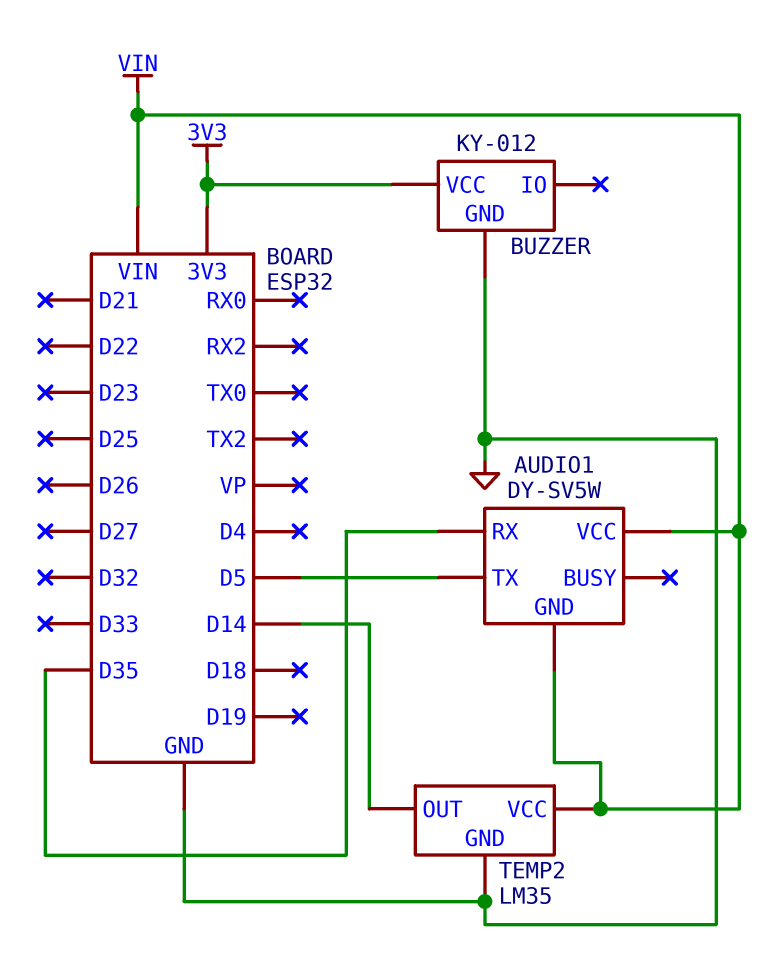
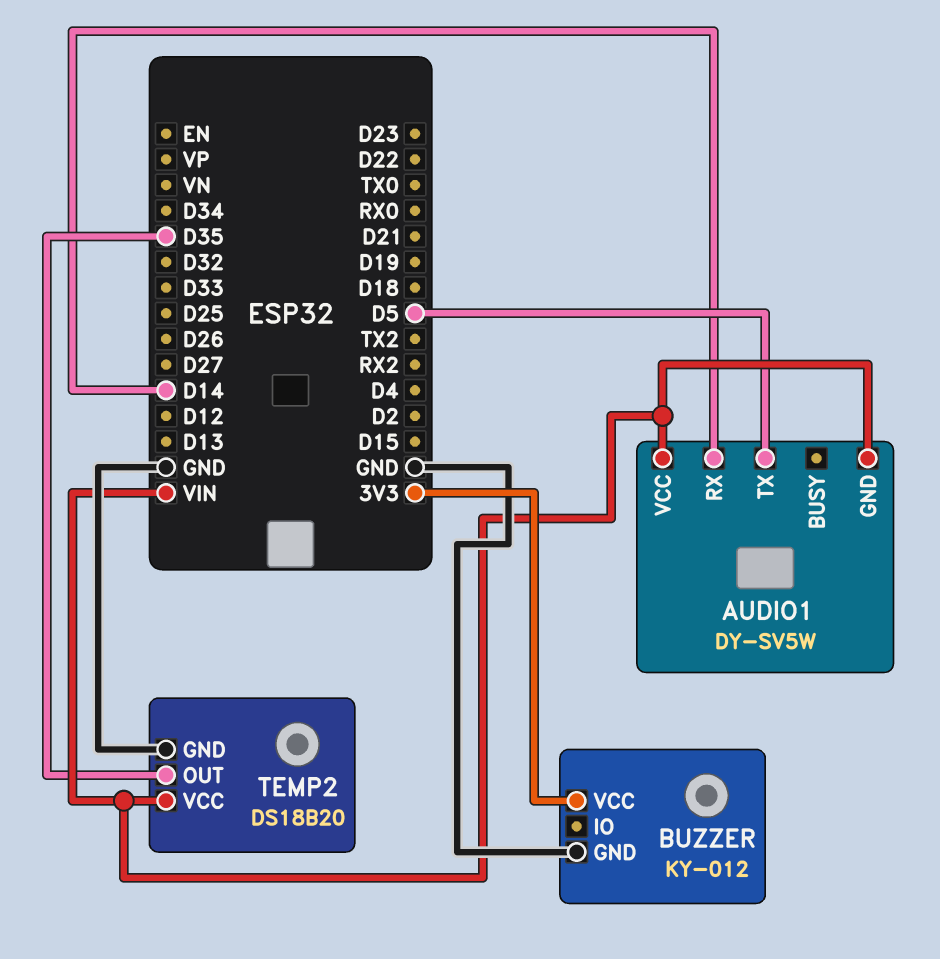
AUDIO1 pin RX: D35 -> D14
TEMP2: LM35 -> DS18B20
TEMP2 pin OUT: D14 -> D35

